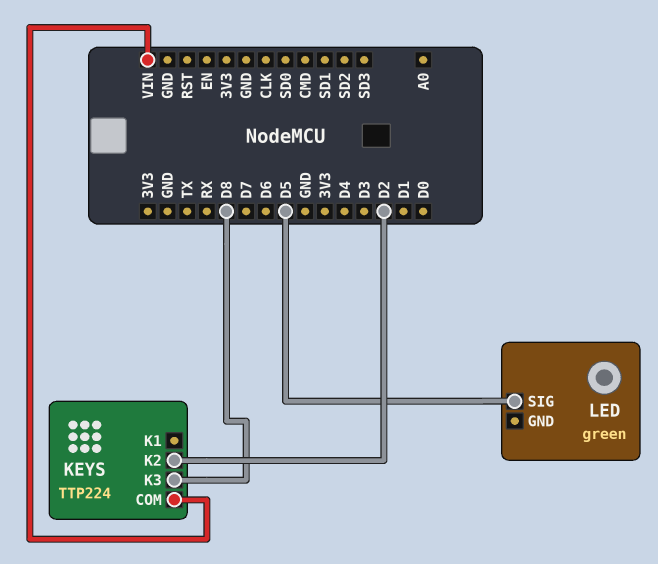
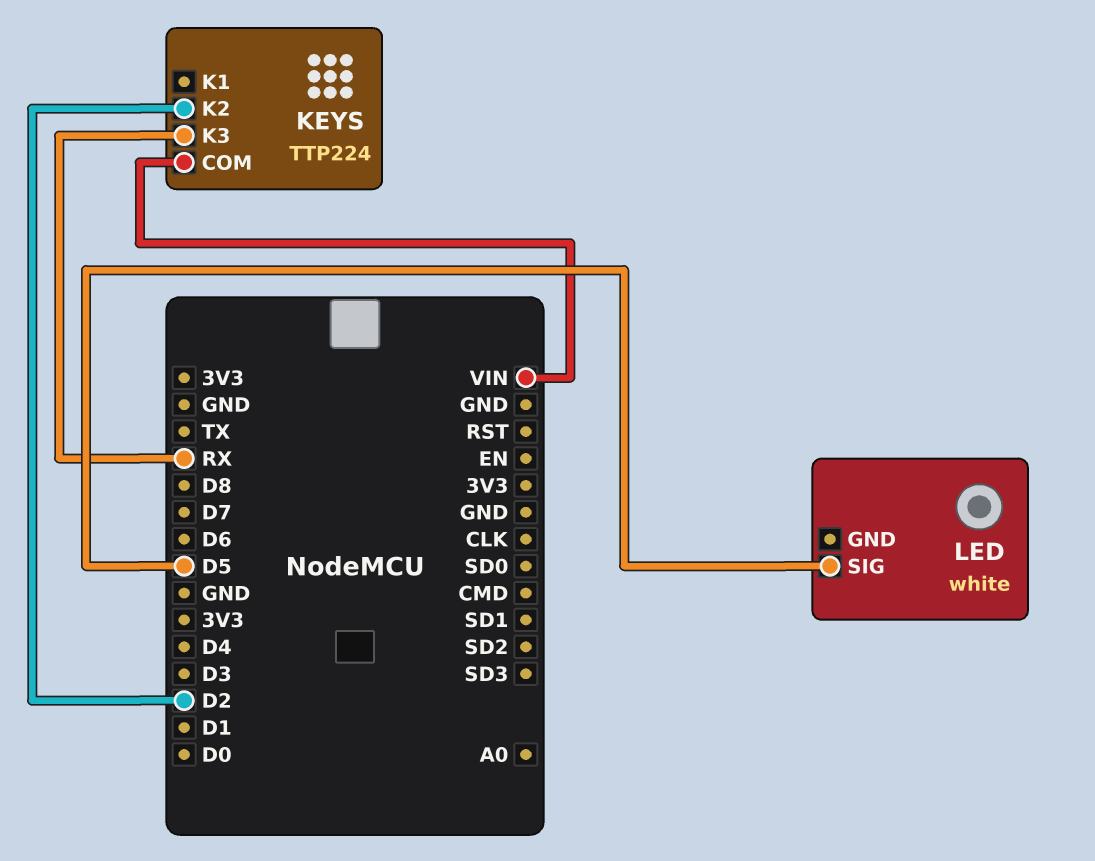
KEYS pin K3: D8 -> RX
LED: green -> white

